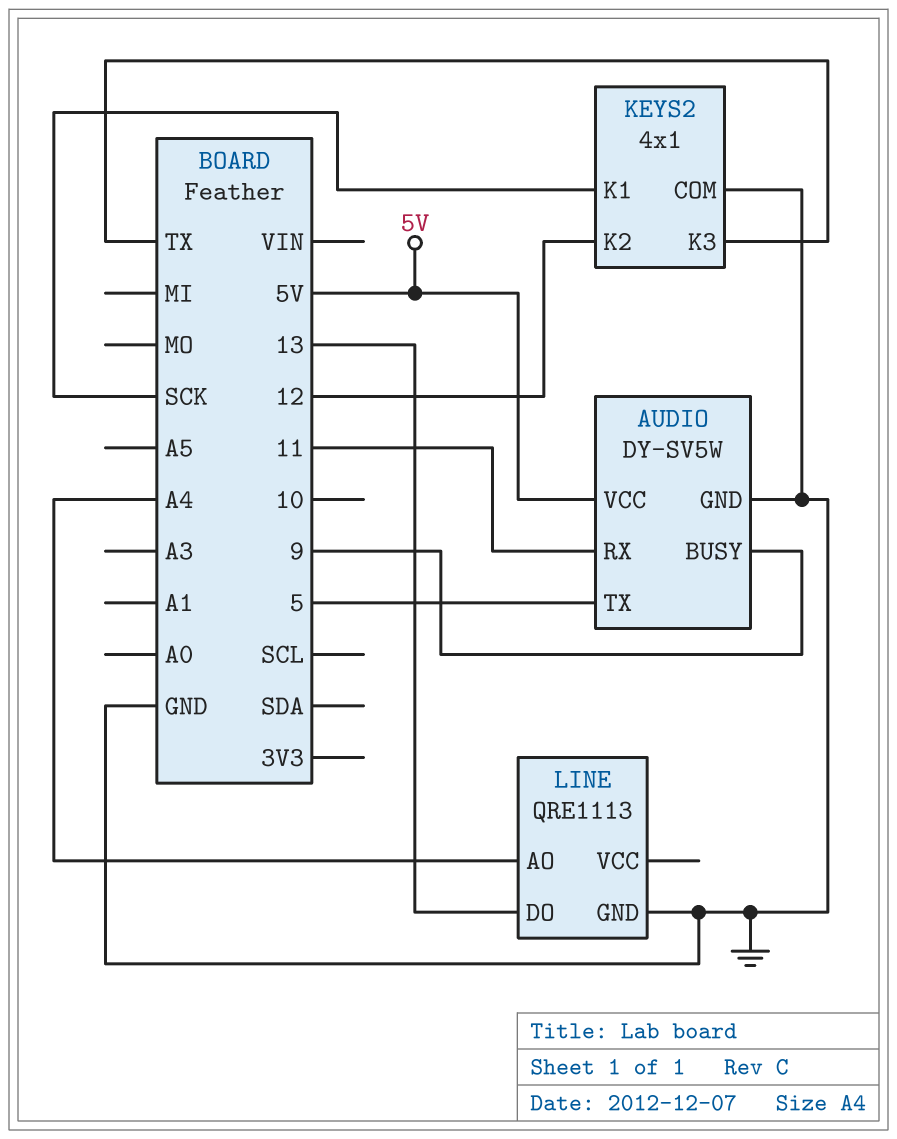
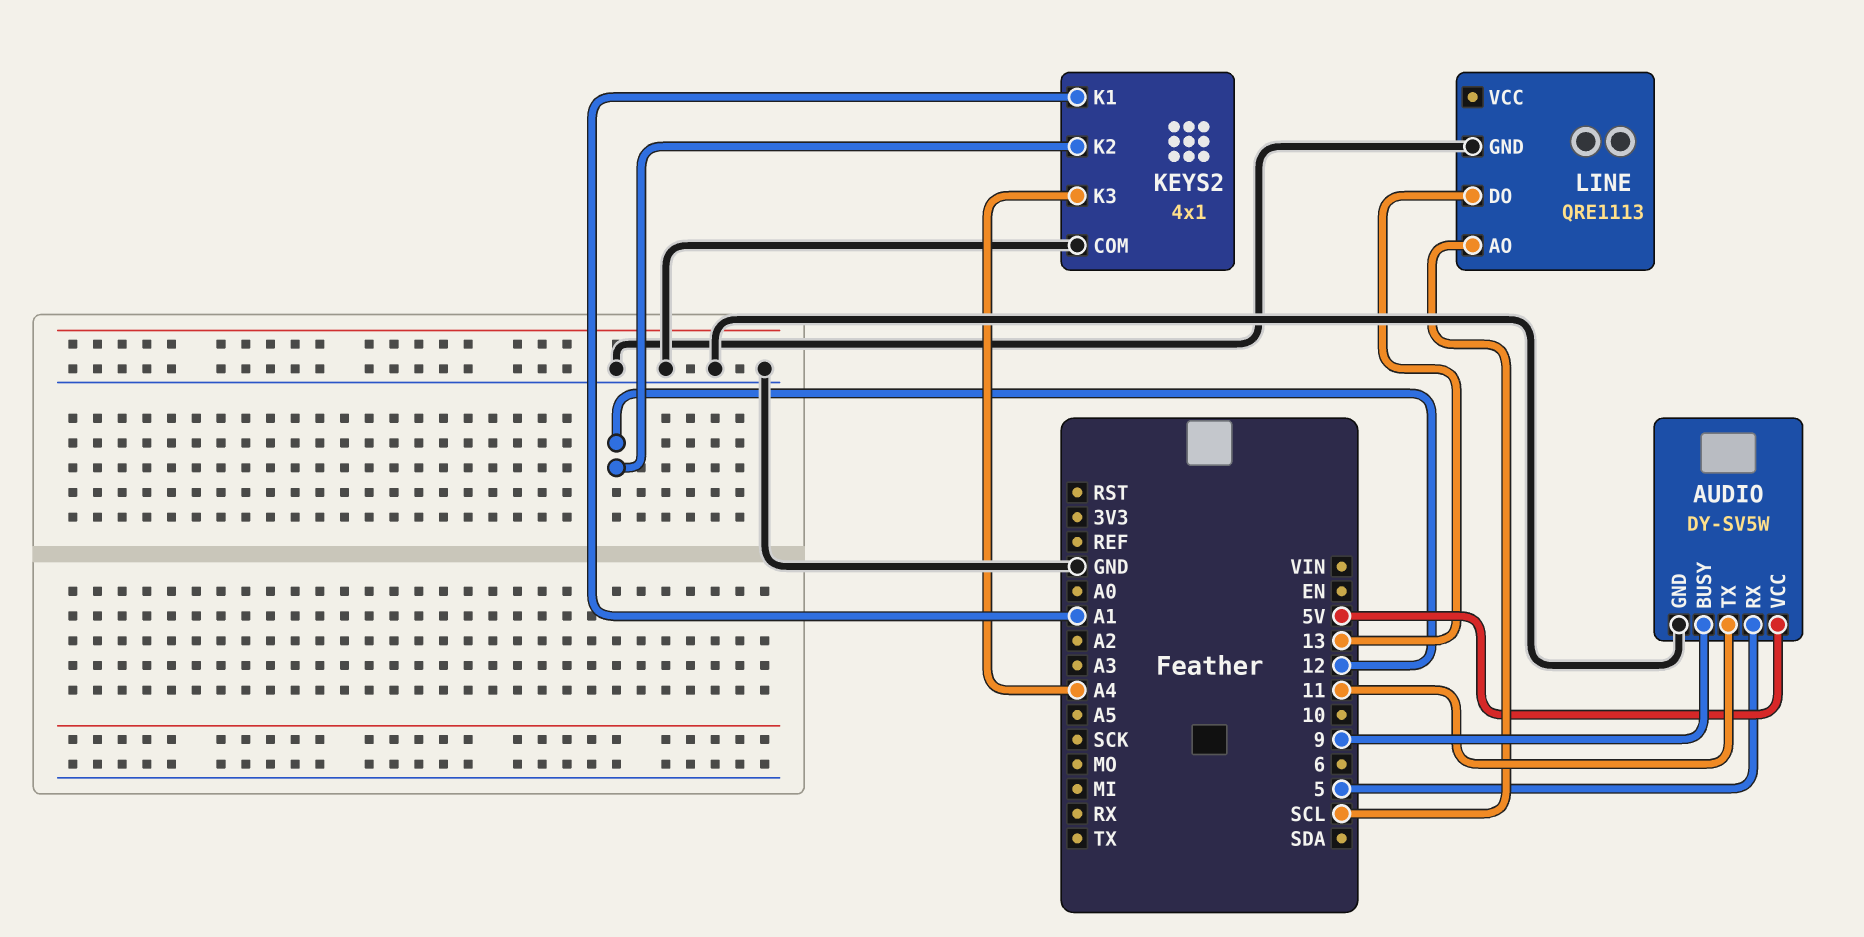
AUDIO pin RX: 11 -> 5
AUDIO pin TX: 5 -> 11
KEYS2 pin K1: SCK -> A1
KEYS2 pin K3: TX -> A4
LINE pin AO: A4 -> SCL

